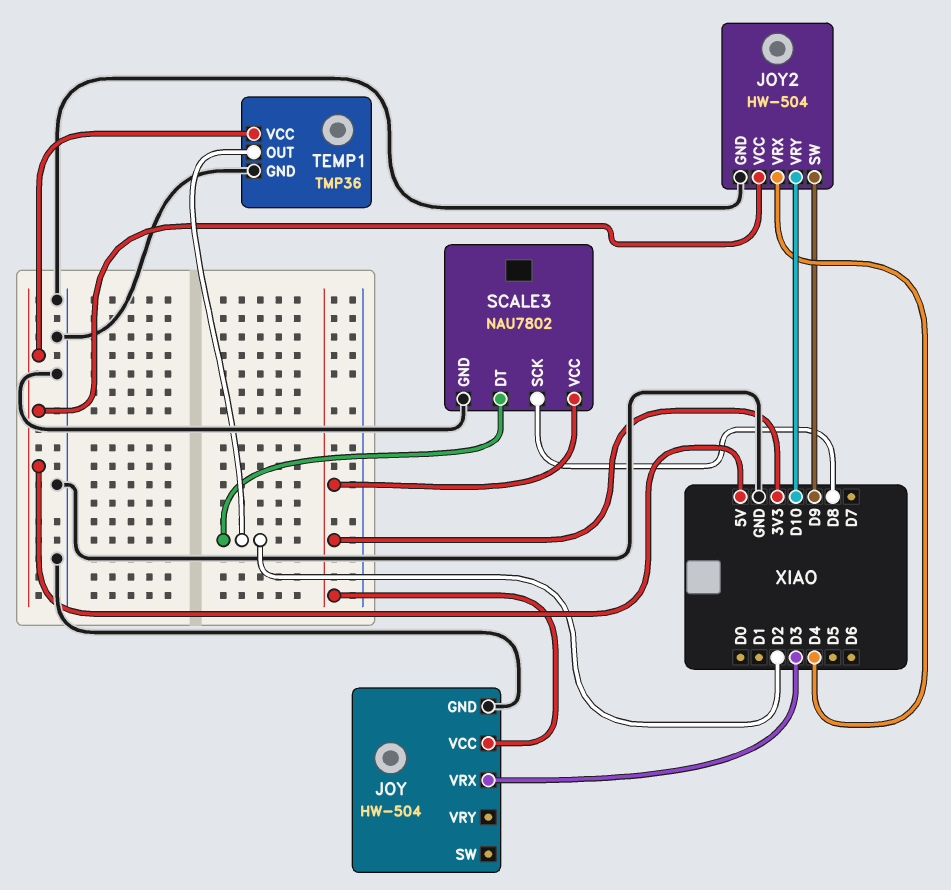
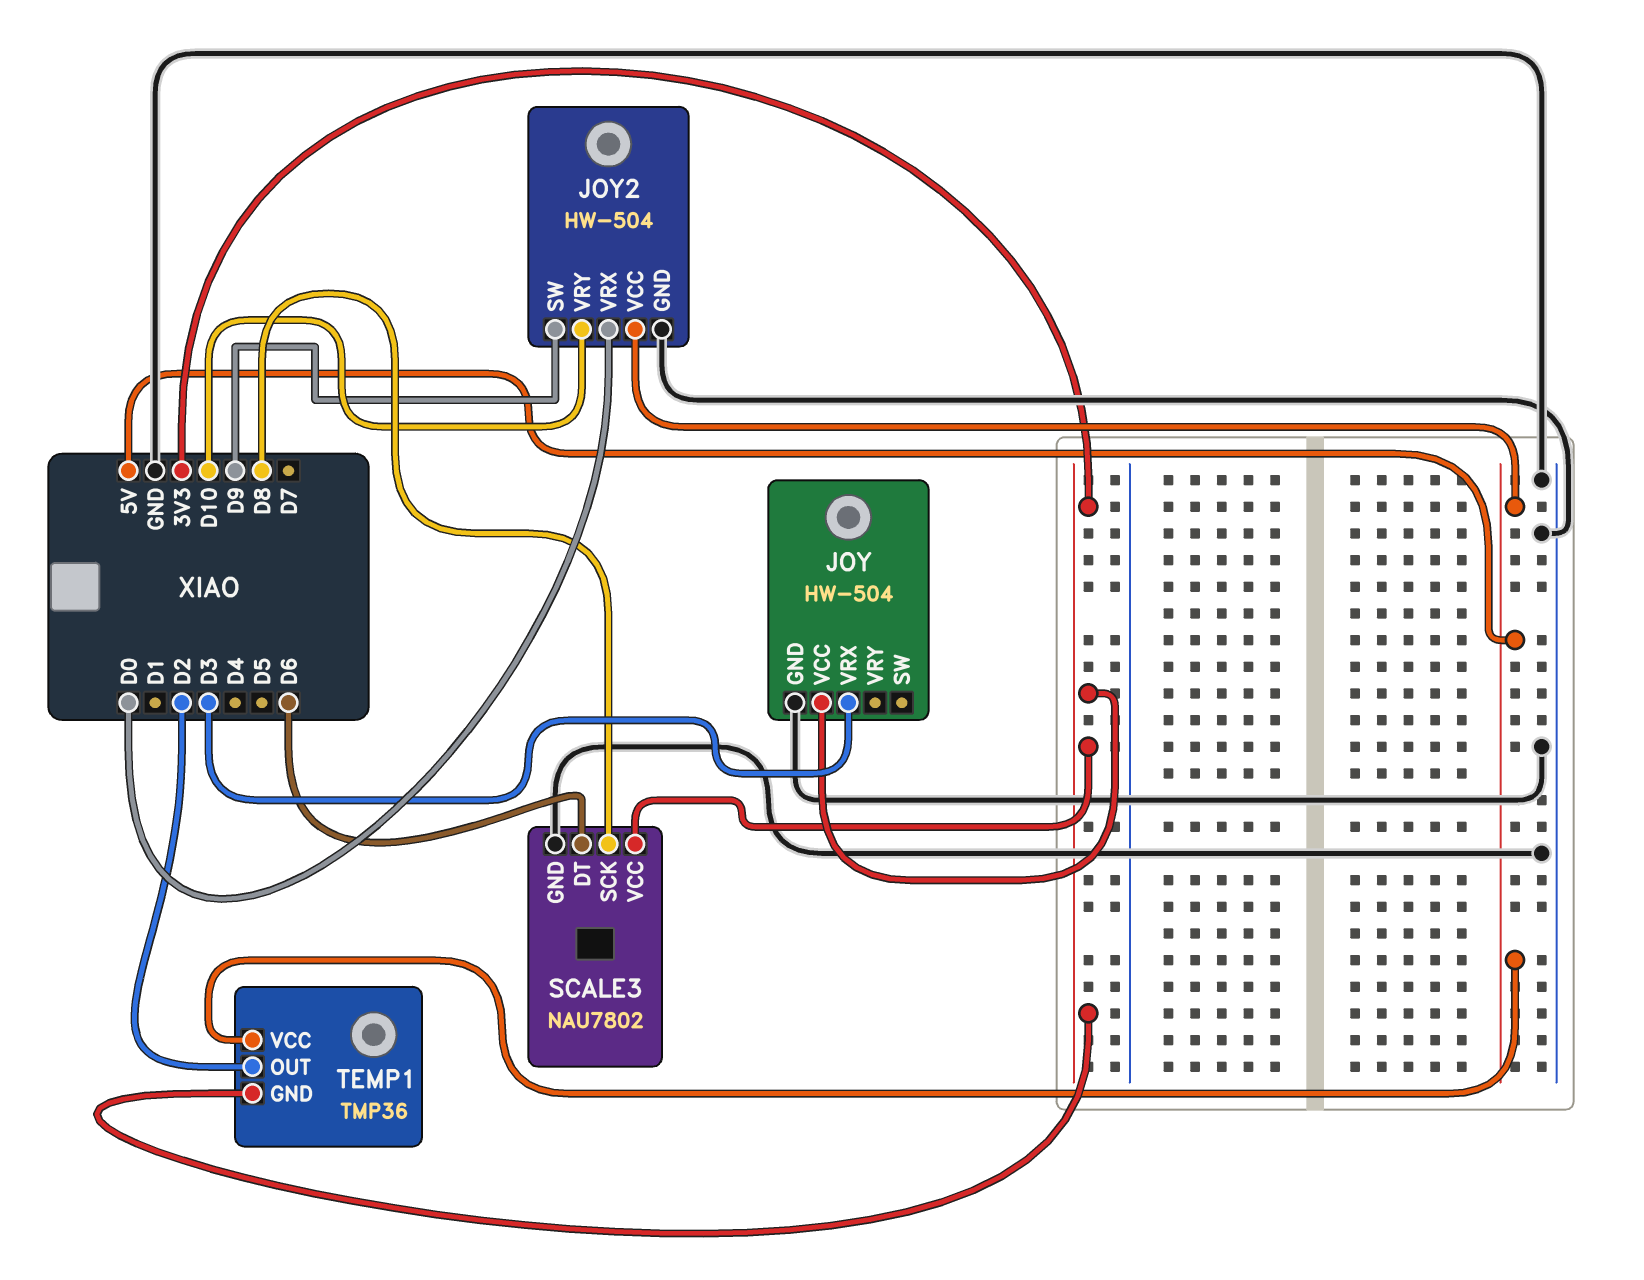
JOY2 pin VRX: D4 -> D0
SCALE3 pin DT: D2 -> D6
TEMP1 pin GND: GND -> 3V3

